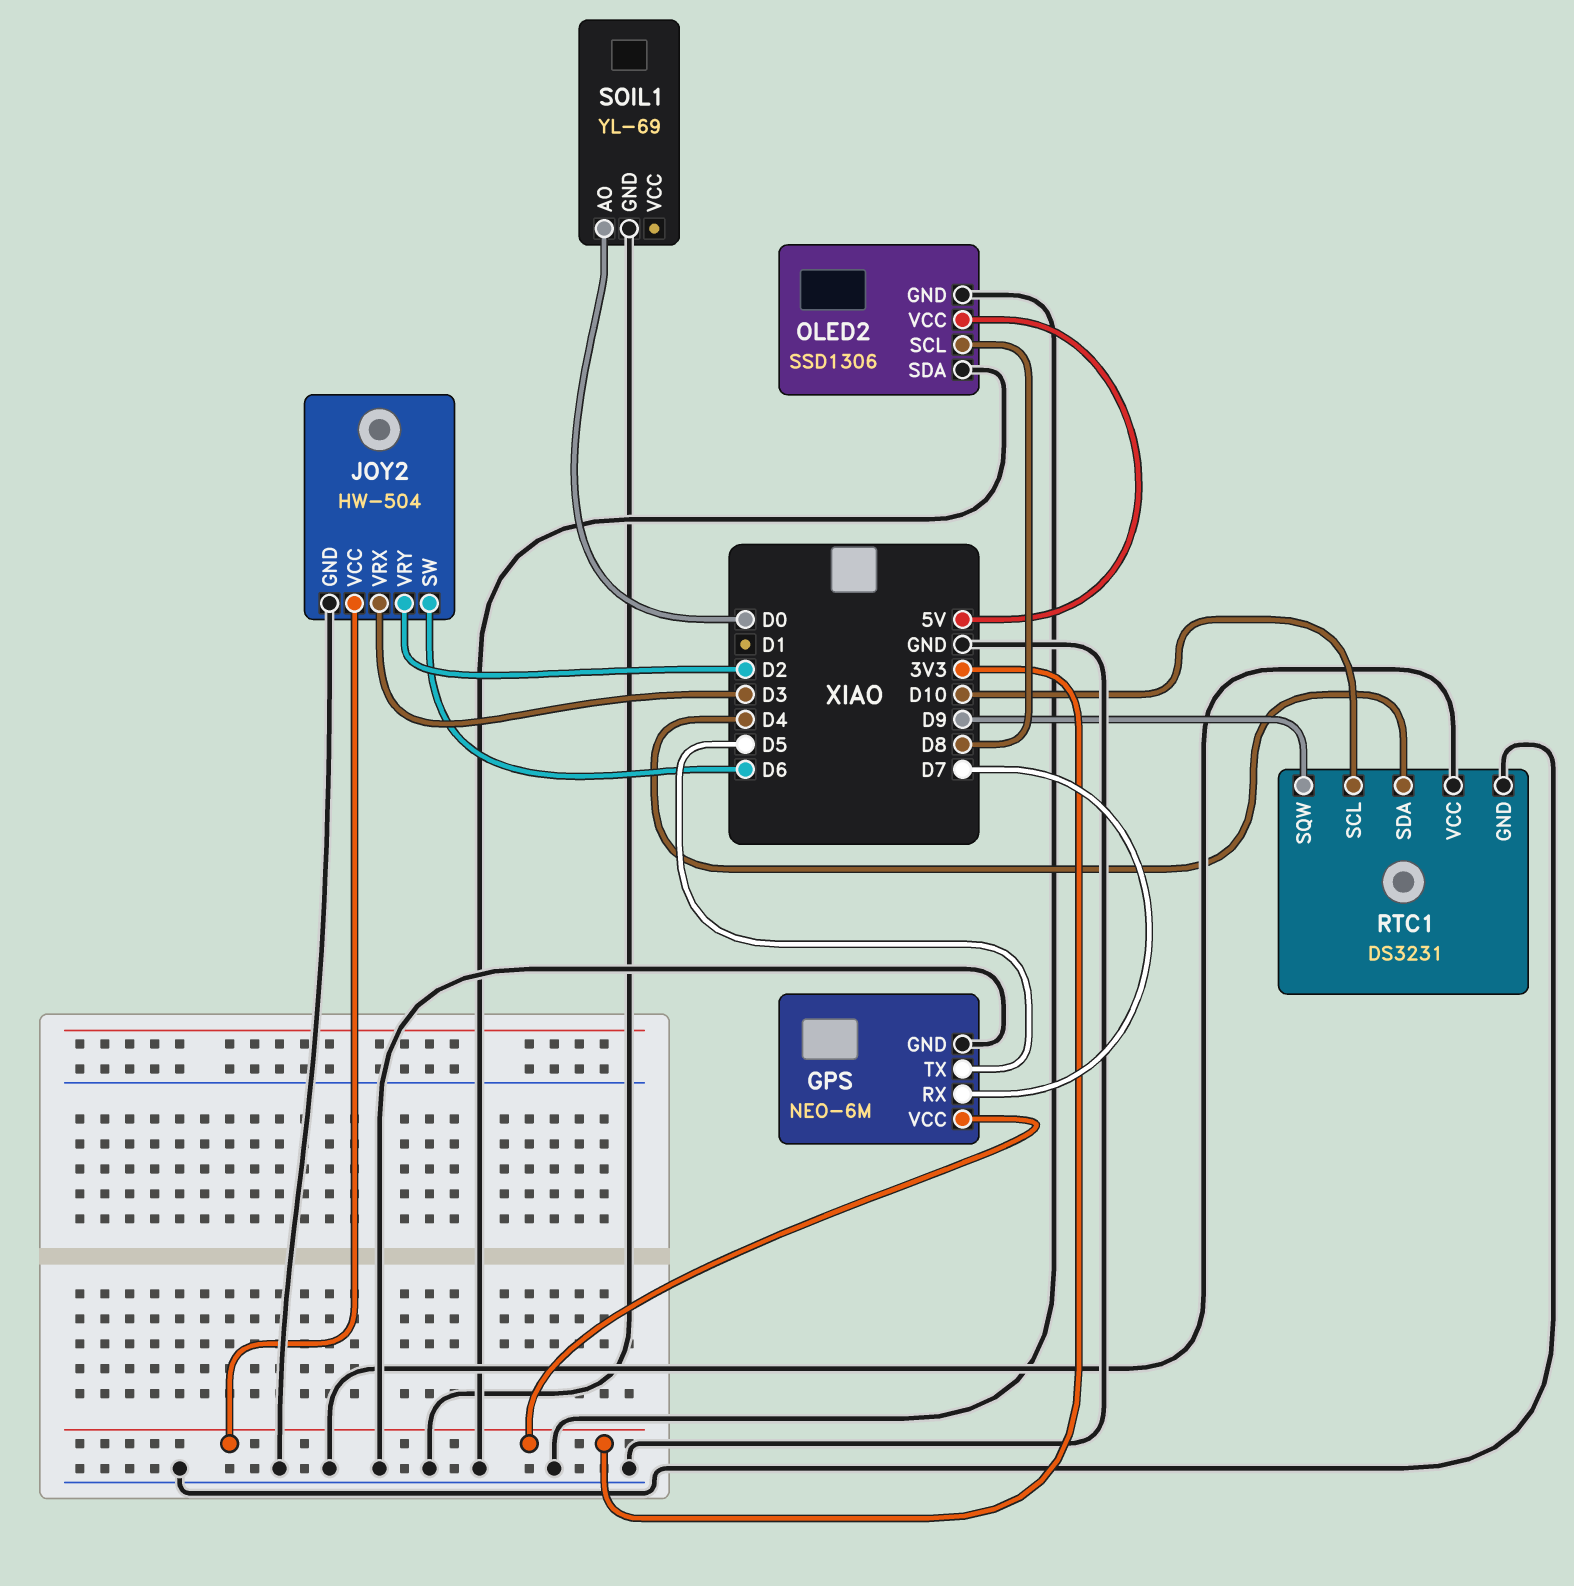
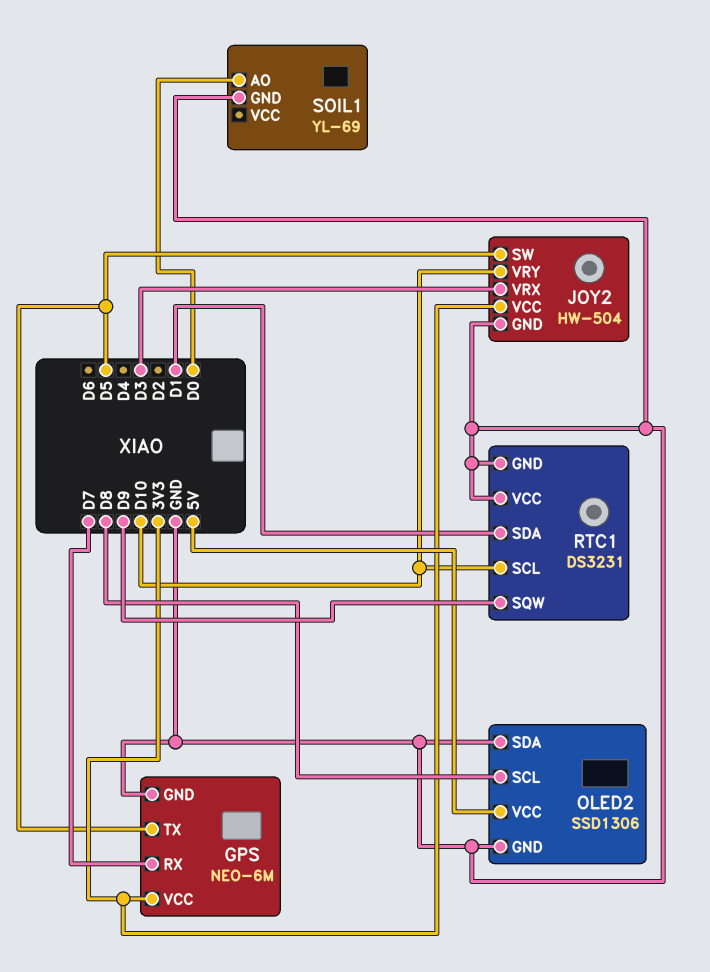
JOY2 pin SW: D6 -> D5
JOY2 pin VRY: D2 -> D10
RTC1 pin SDA: D4 -> D1

